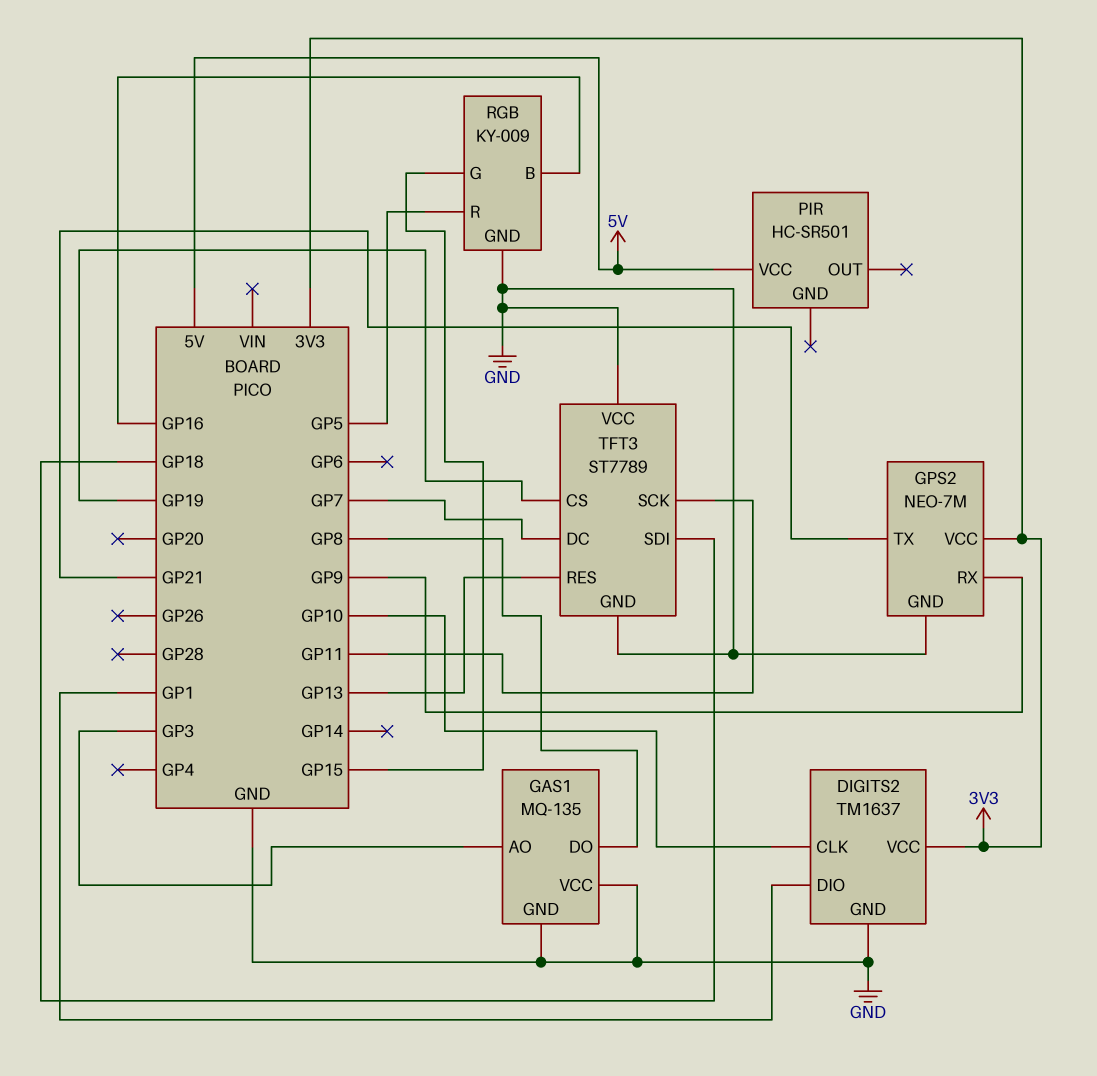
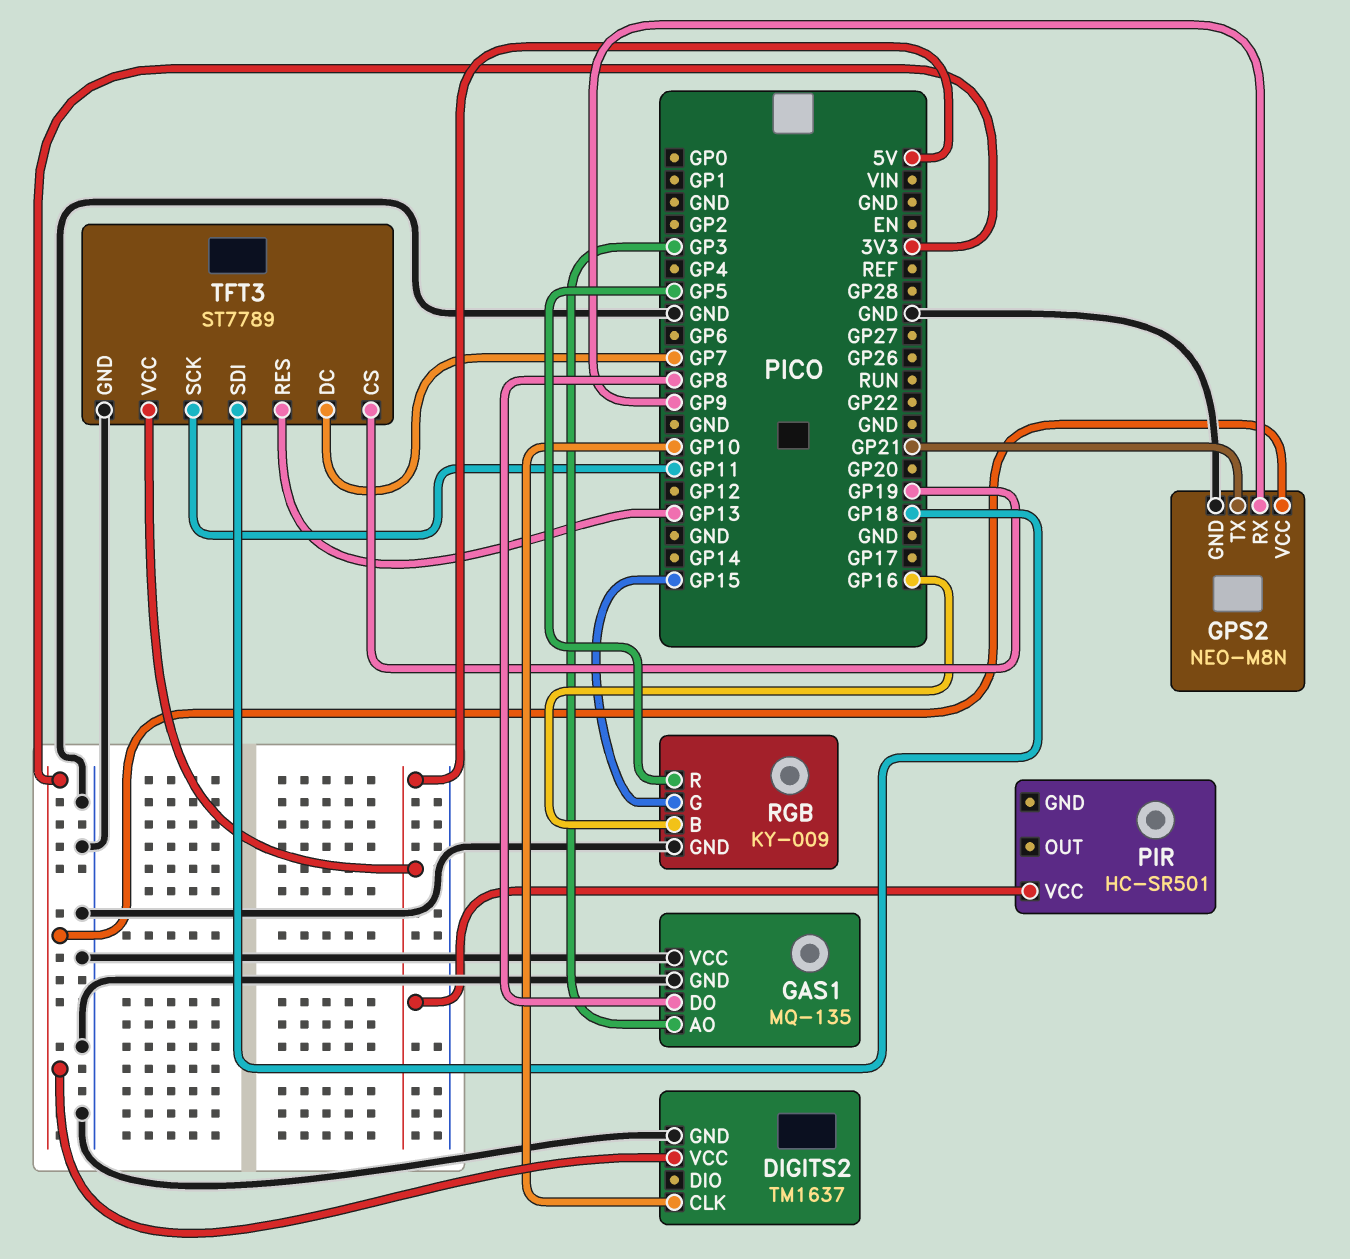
DIGITS2 pin DIO: GP1 -> none
GPS2: NEO-7M -> NEO-M8N
TFT3 pin VCC: GND -> 5V

